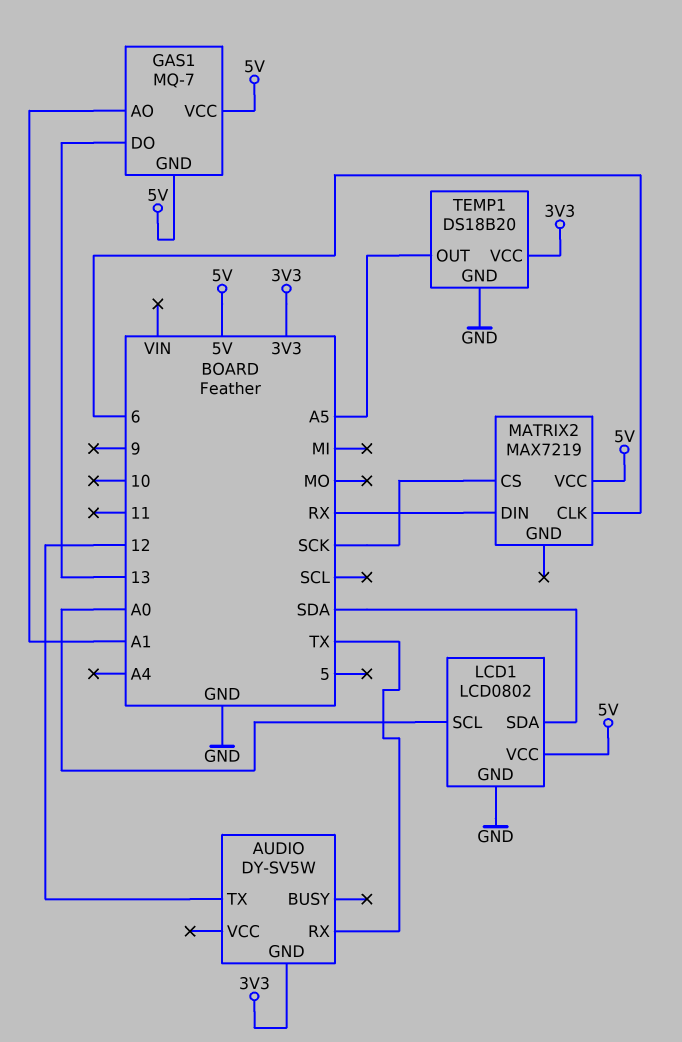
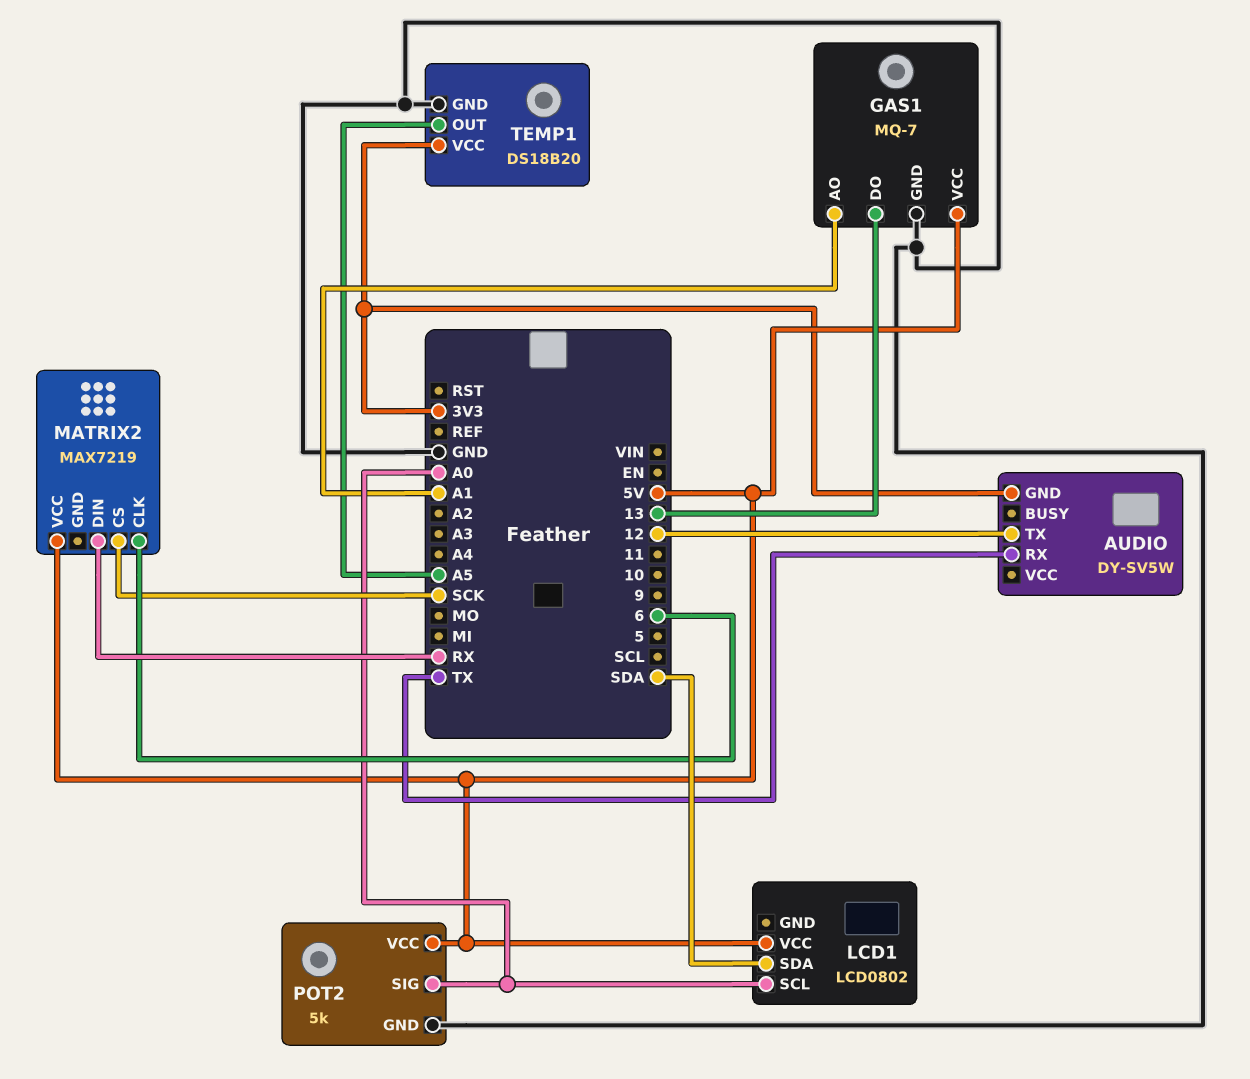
GAS1 pin GND: 5V -> GND
LCD1 pin GND: GND -> none
POT2: none -> 5k
POT2 pin GND: none -> GND
POT2 pin SIG: none -> A0
POT2 pin VCC: none -> 5V

